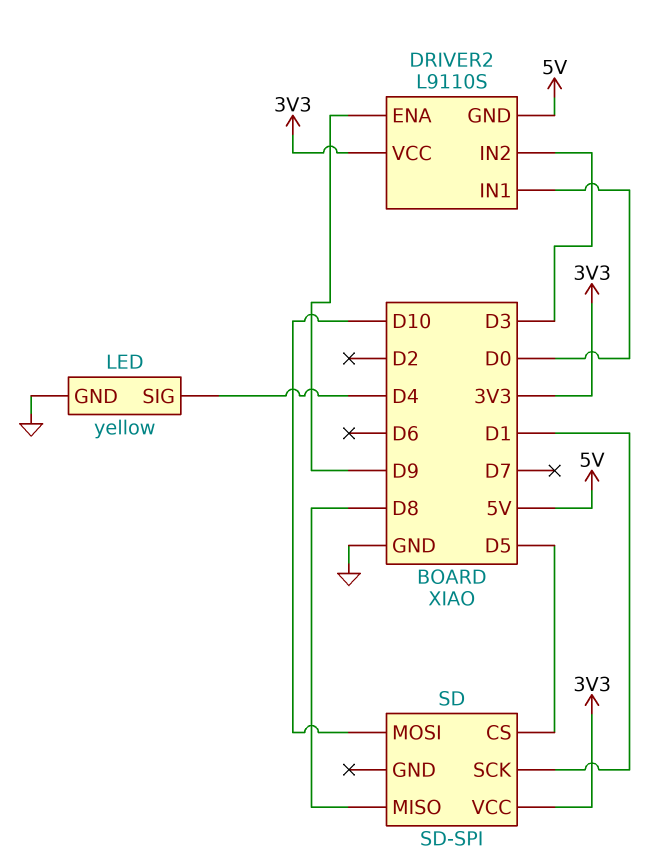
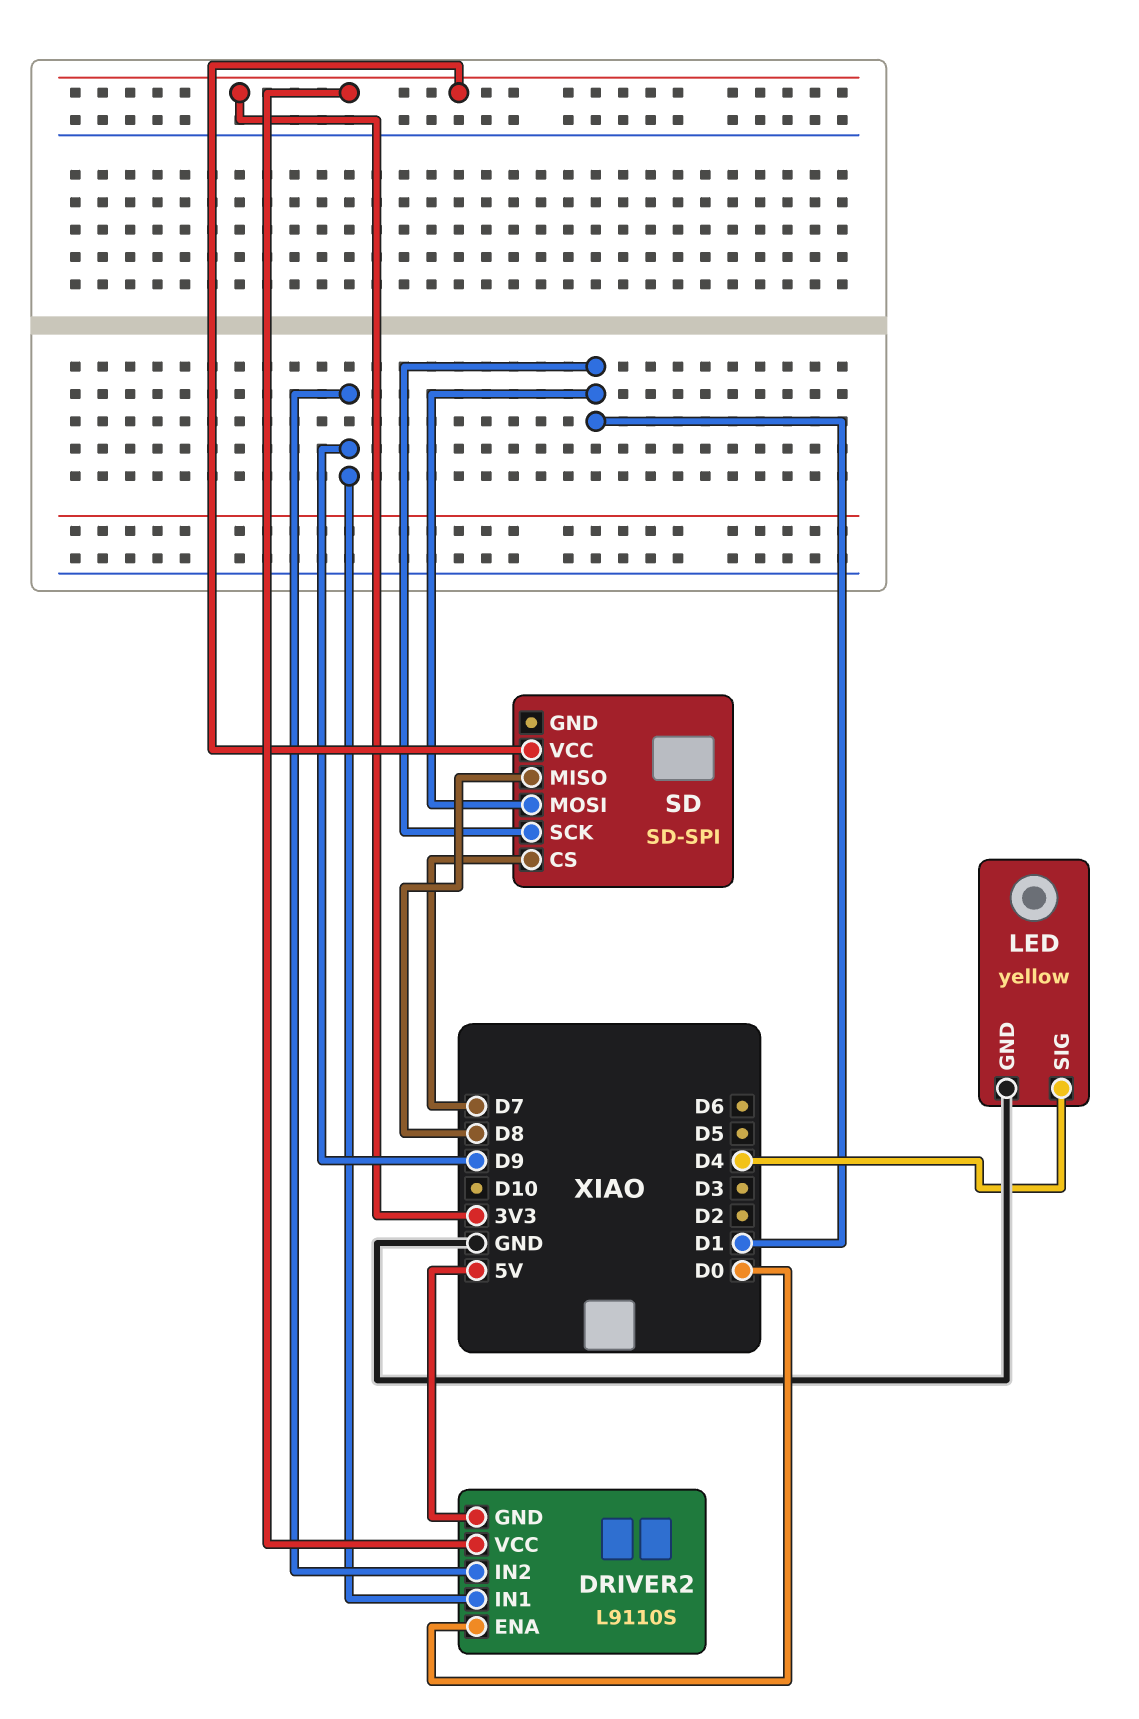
DRIVER2 pin ENA: D9 -> D0
DRIVER2 pin IN1: D0 -> D9
DRIVER2 pin IN2: D3 -> D9
SD pin CS: D5 -> D7
SD pin MOSI: D10 -> D1

